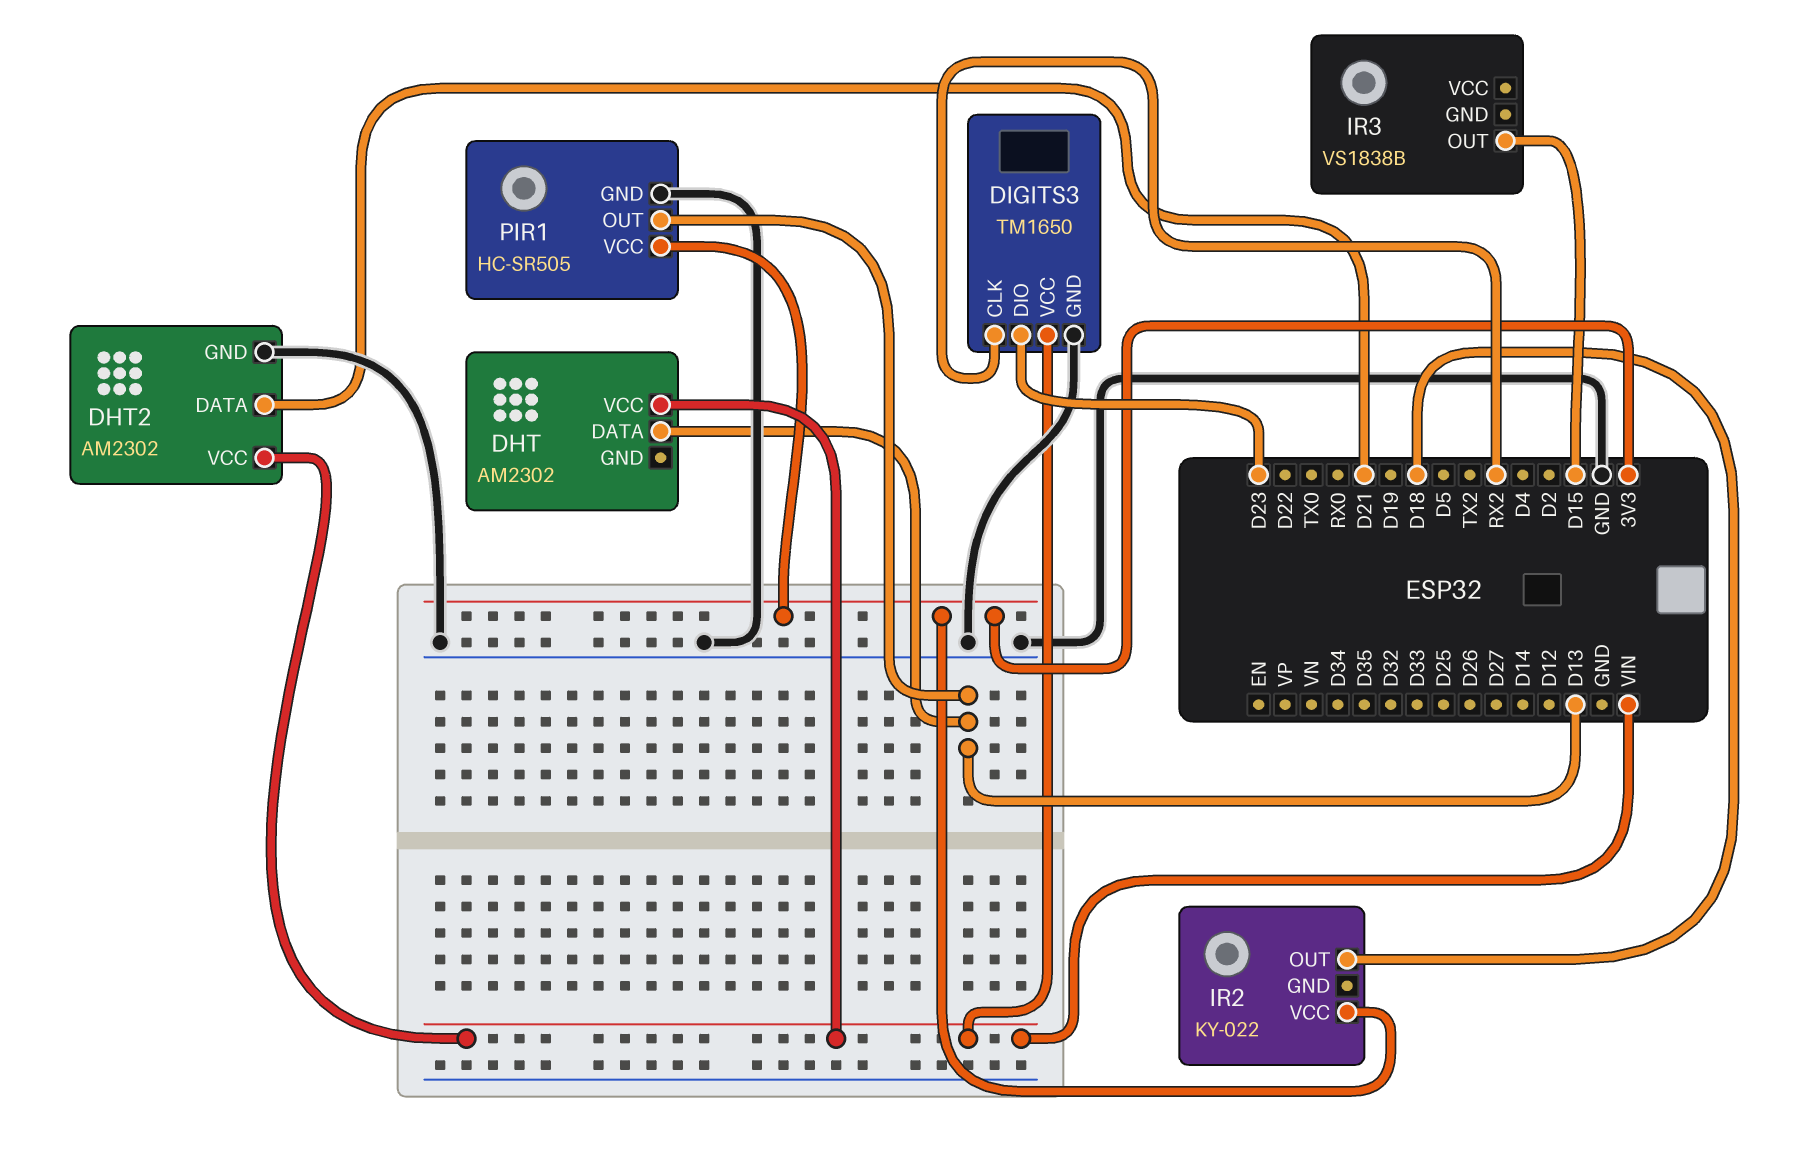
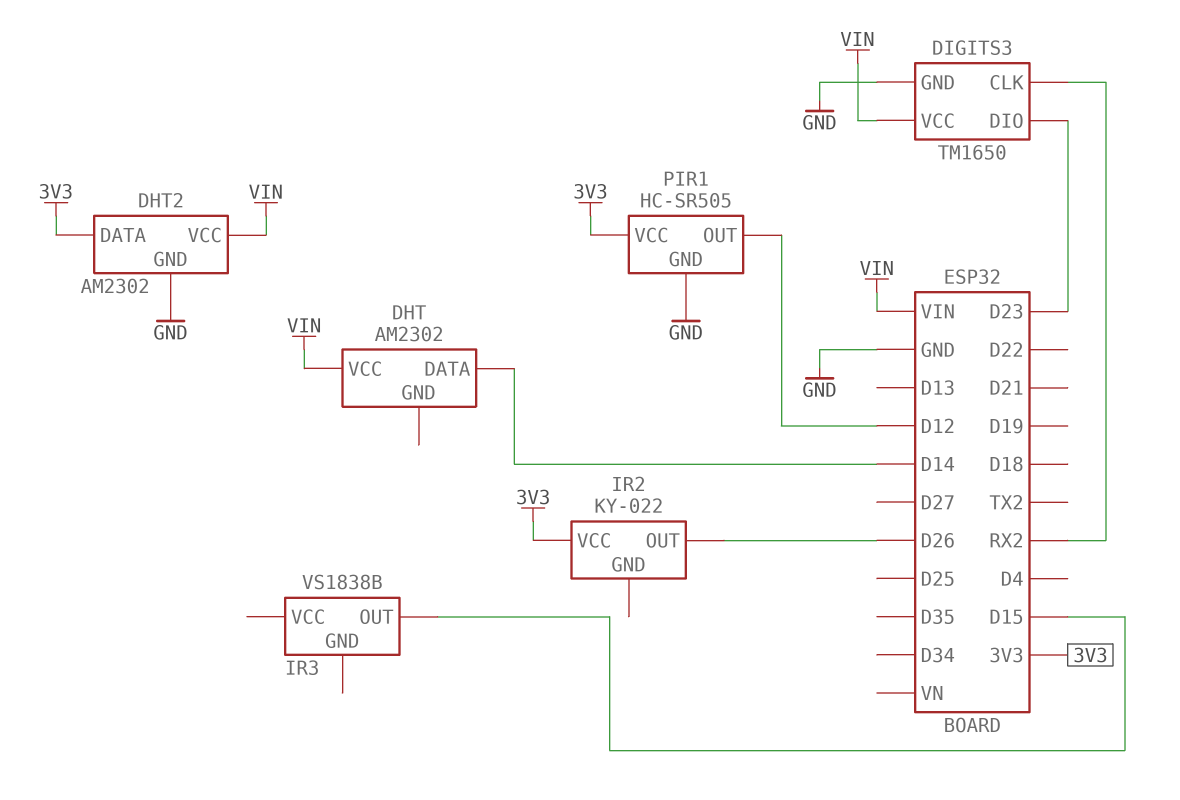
DHT pin DATA: D13 -> D14
DHT2 pin DATA: D21 -> 3V3
IR2 pin OUT: D18 -> D26
PIR1 pin OUT: D13 -> D12

